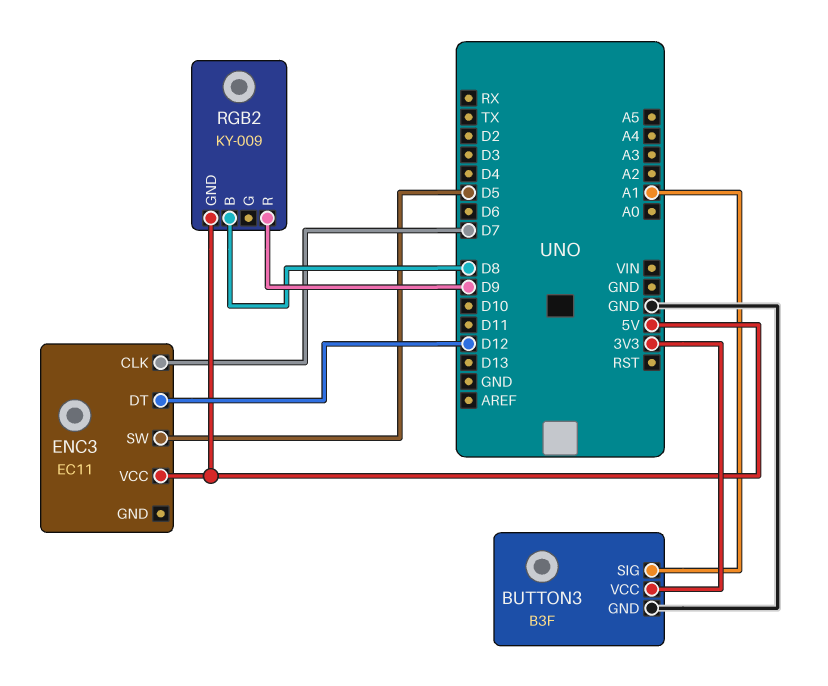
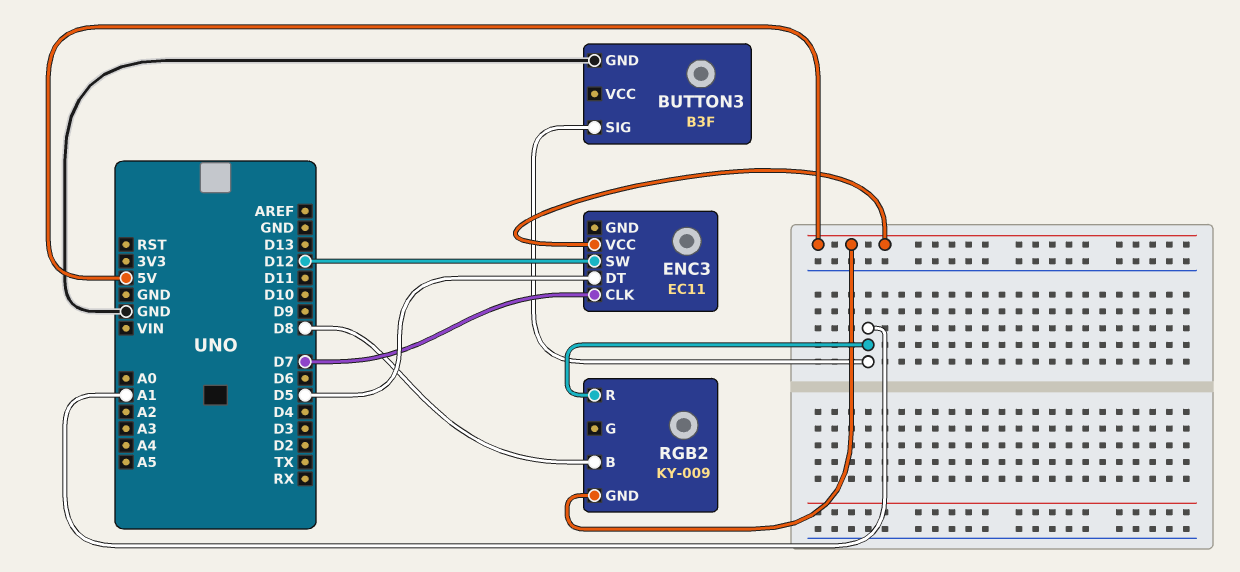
BUTTON3 pin VCC: 3V3 -> none
ENC3 pin DT: D12 -> D5
ENC3 pin SW: D5 -> D12
RGB2 pin R: D9 -> A1

